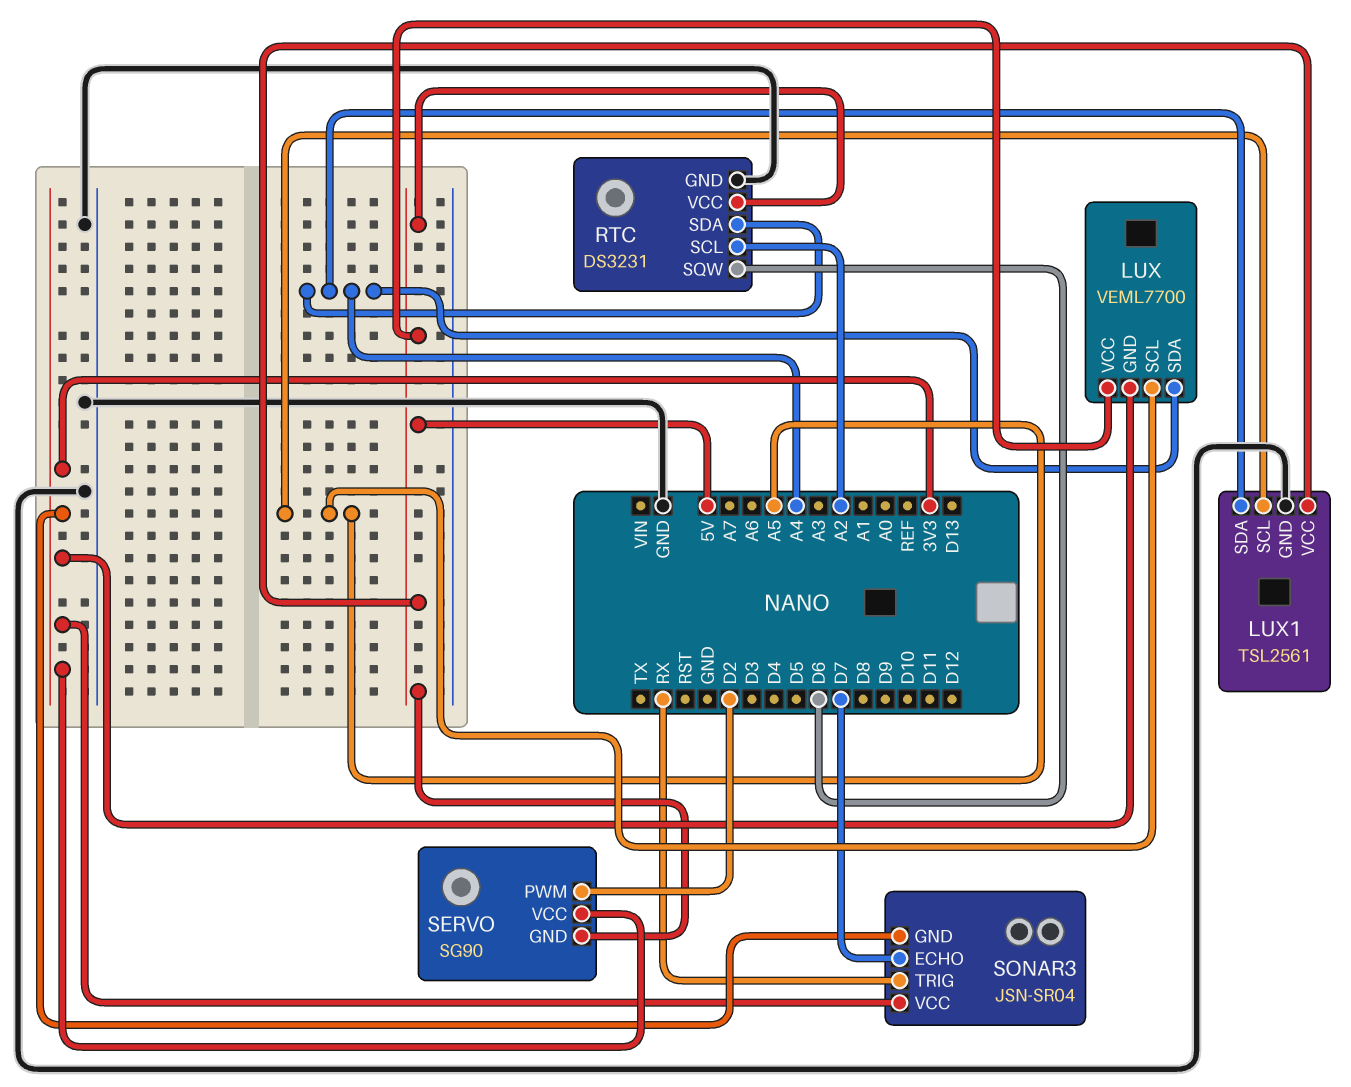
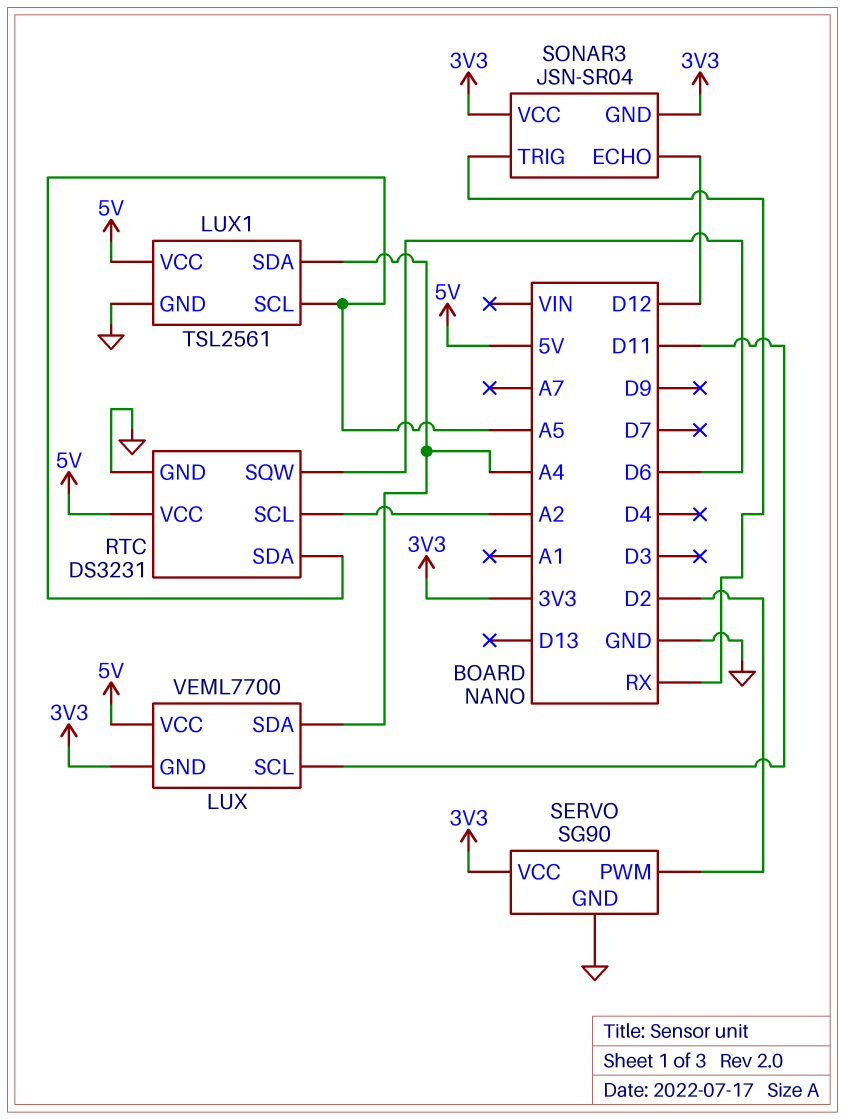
LUX pin SCL: A5 -> D11
RTC pin SDA: A4 -> A5
SERVO pin GND: 5V -> GND
SONAR3 pin ECHO: D7 -> D12

